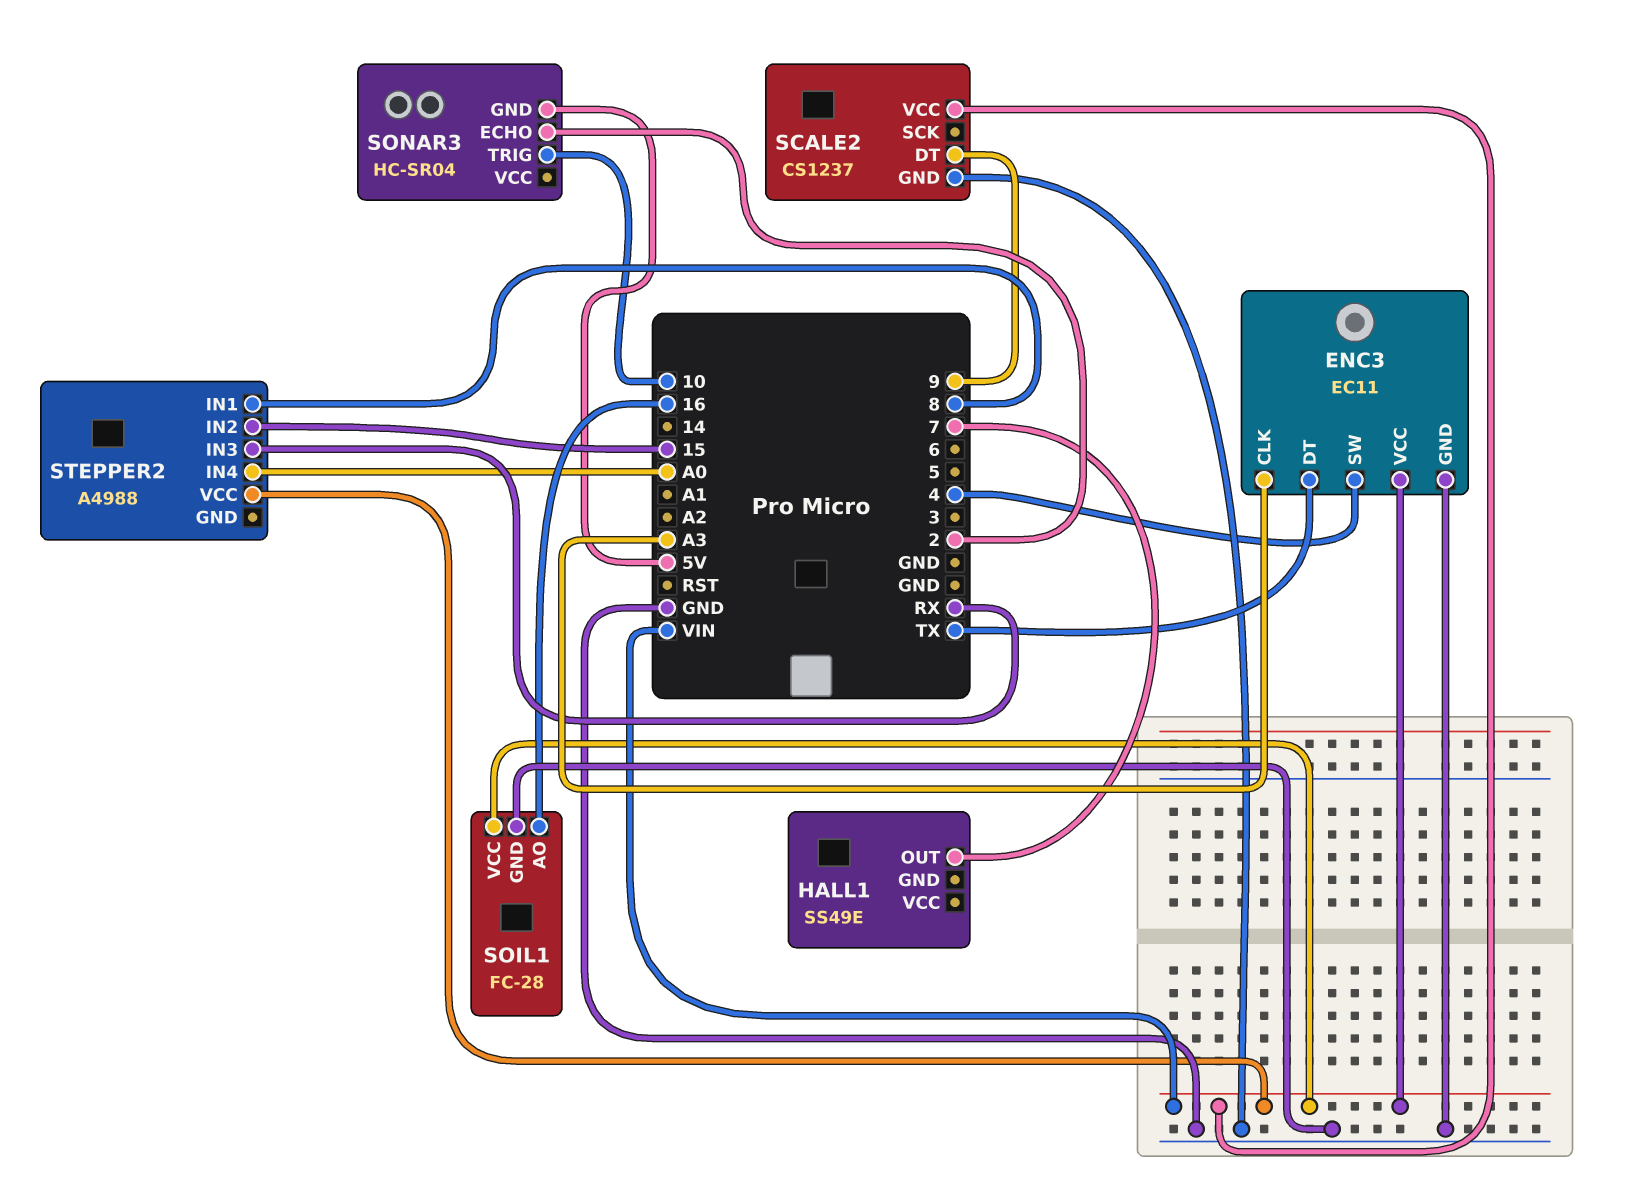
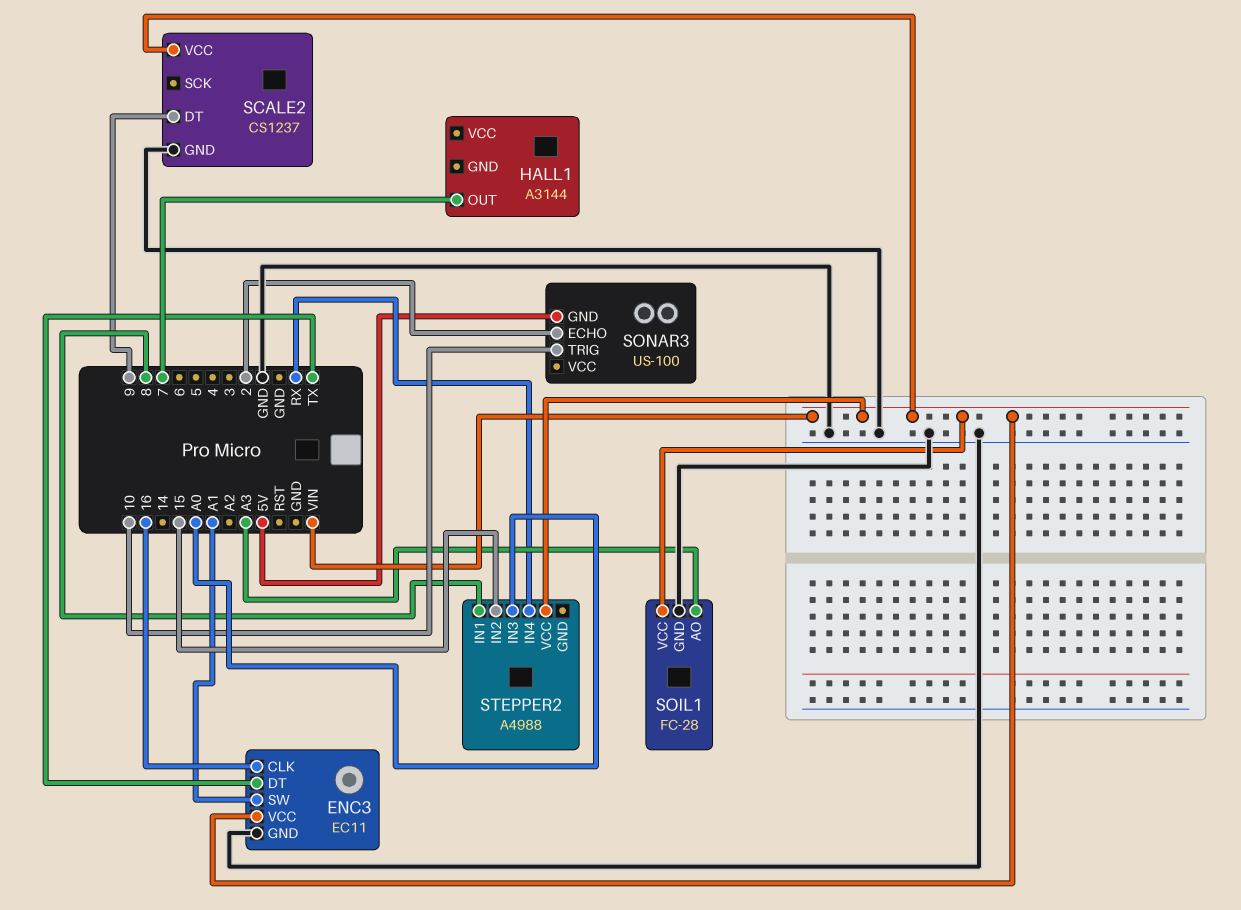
ENC3 pin CLK: A3 -> 16
ENC3 pin SW: 4 -> A1
HALL1: SS49E -> A3144
SOIL1 pin AO: 16 -> A3
SONAR3: HC-SR04 -> US-100
STEPPER2 pin IN3: RX -> A0
STEPPER2 pin IN4: A0 -> RX

